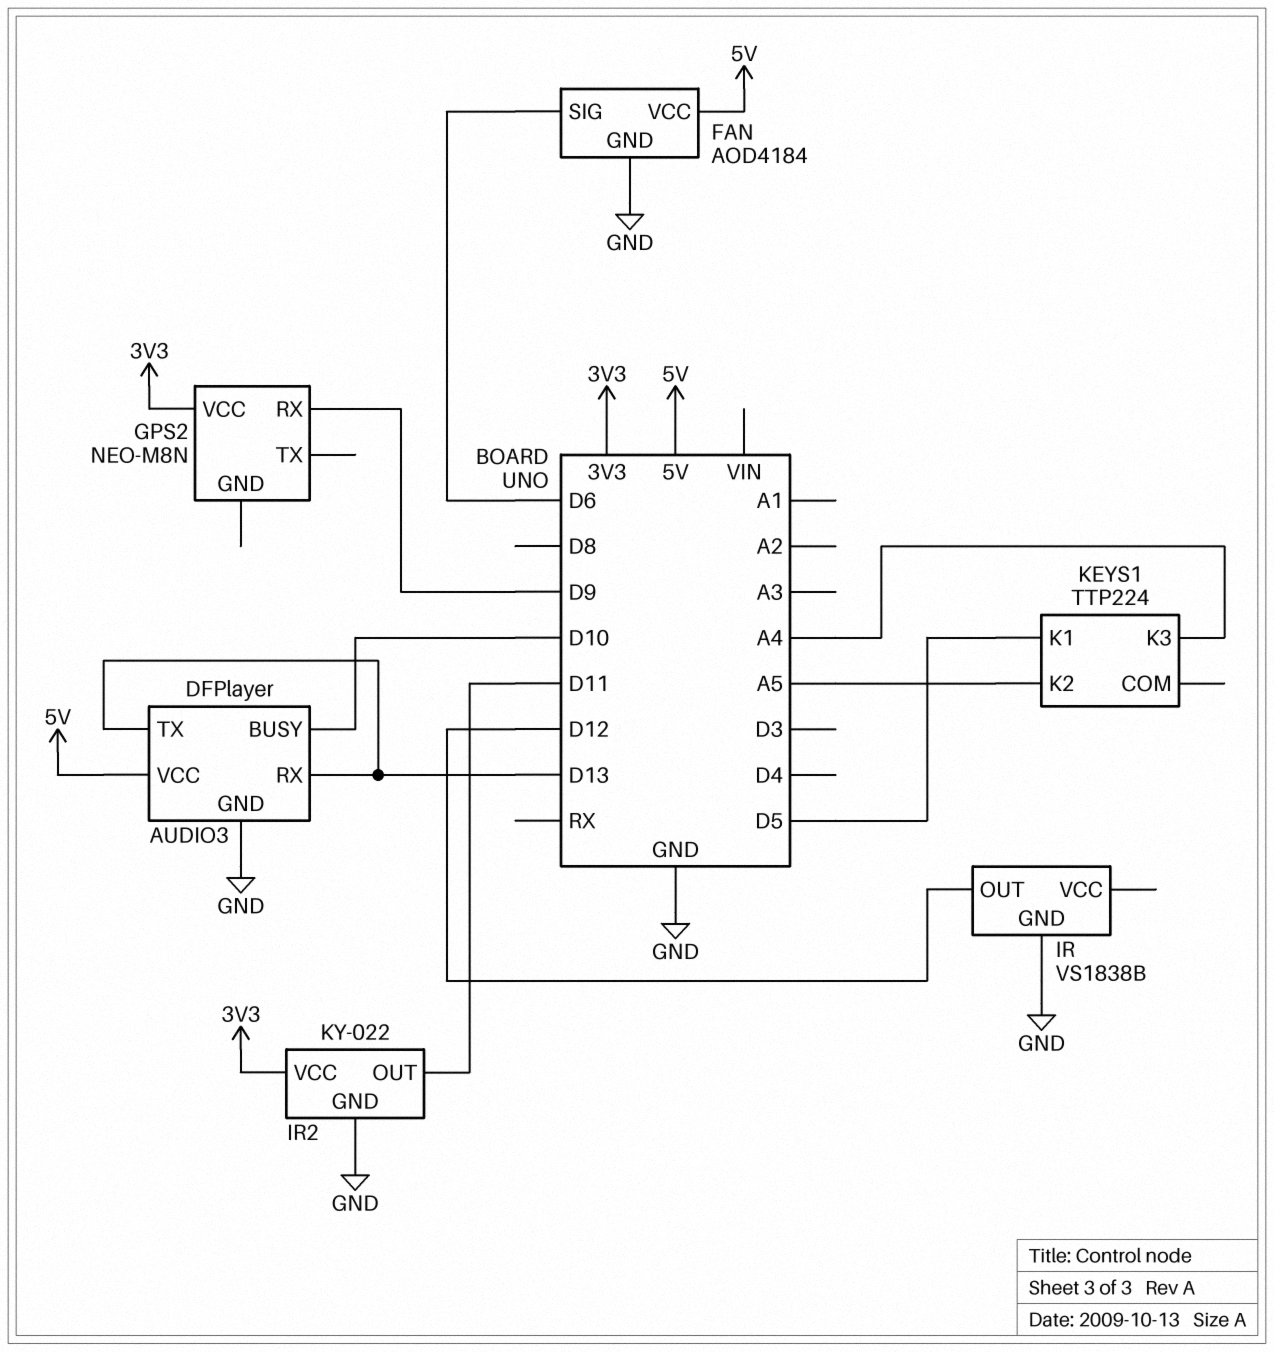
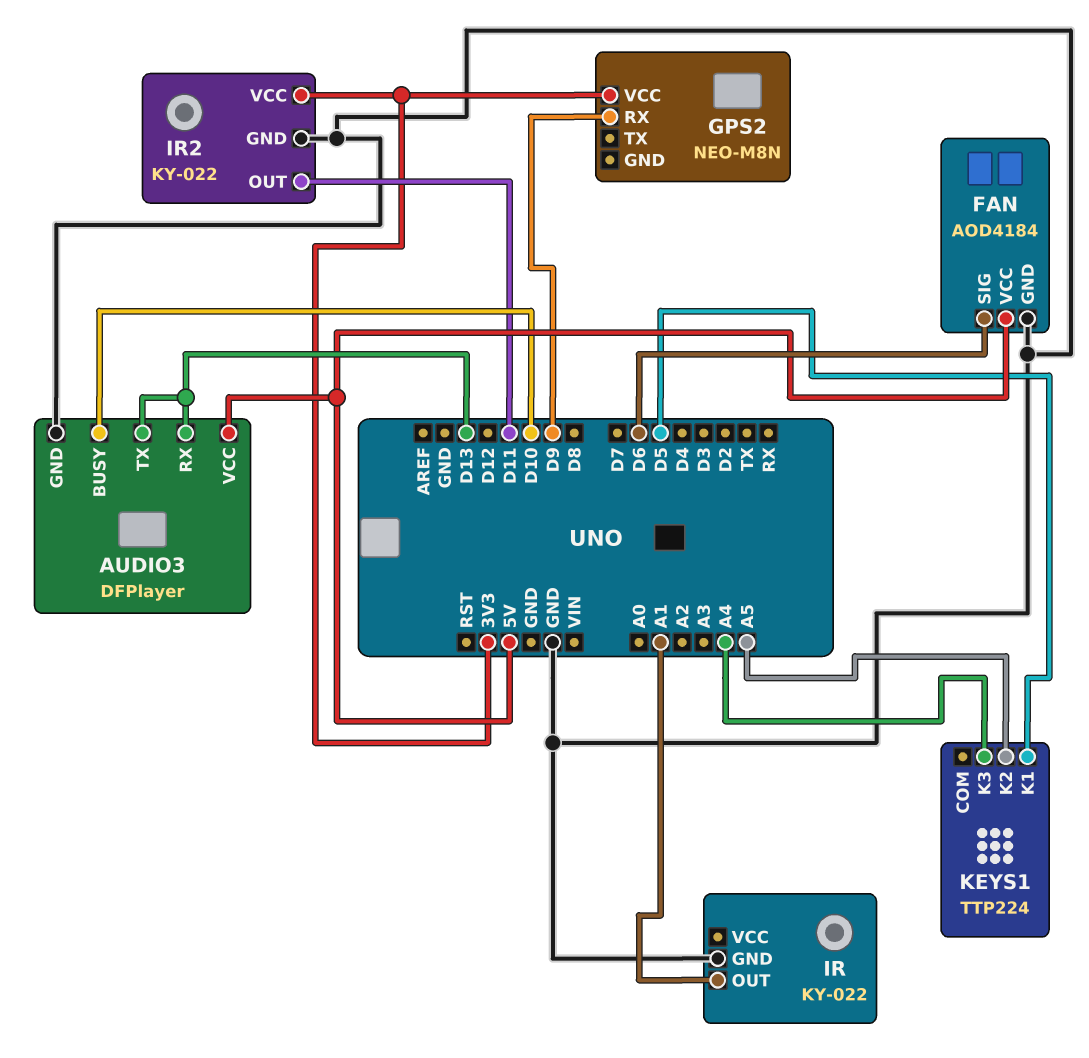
IR: VS1838B -> KY-022
IR pin OUT: D12 -> A1

